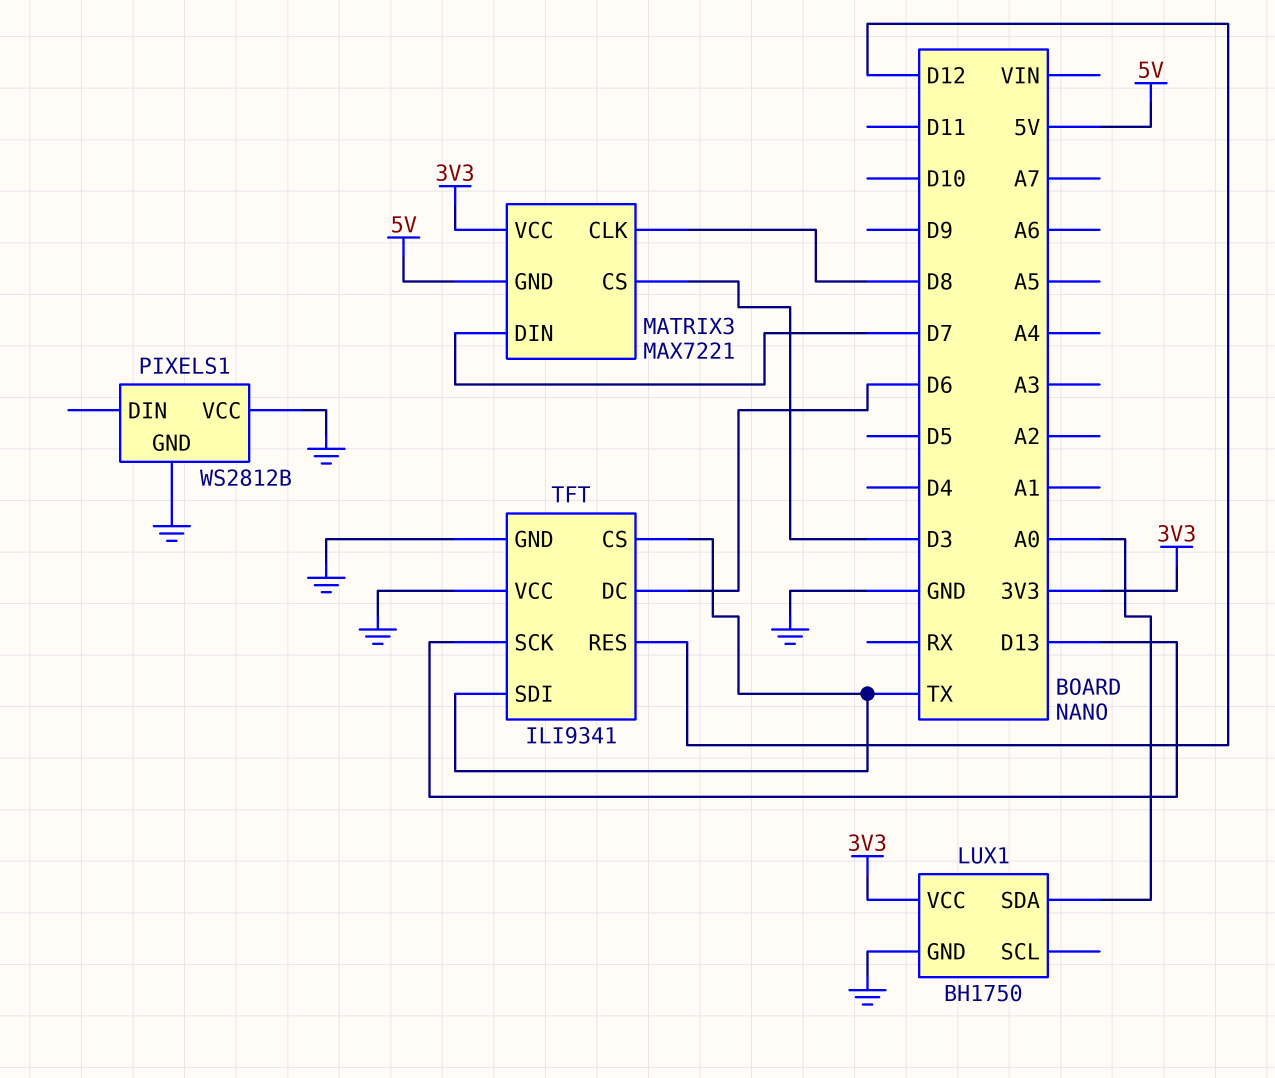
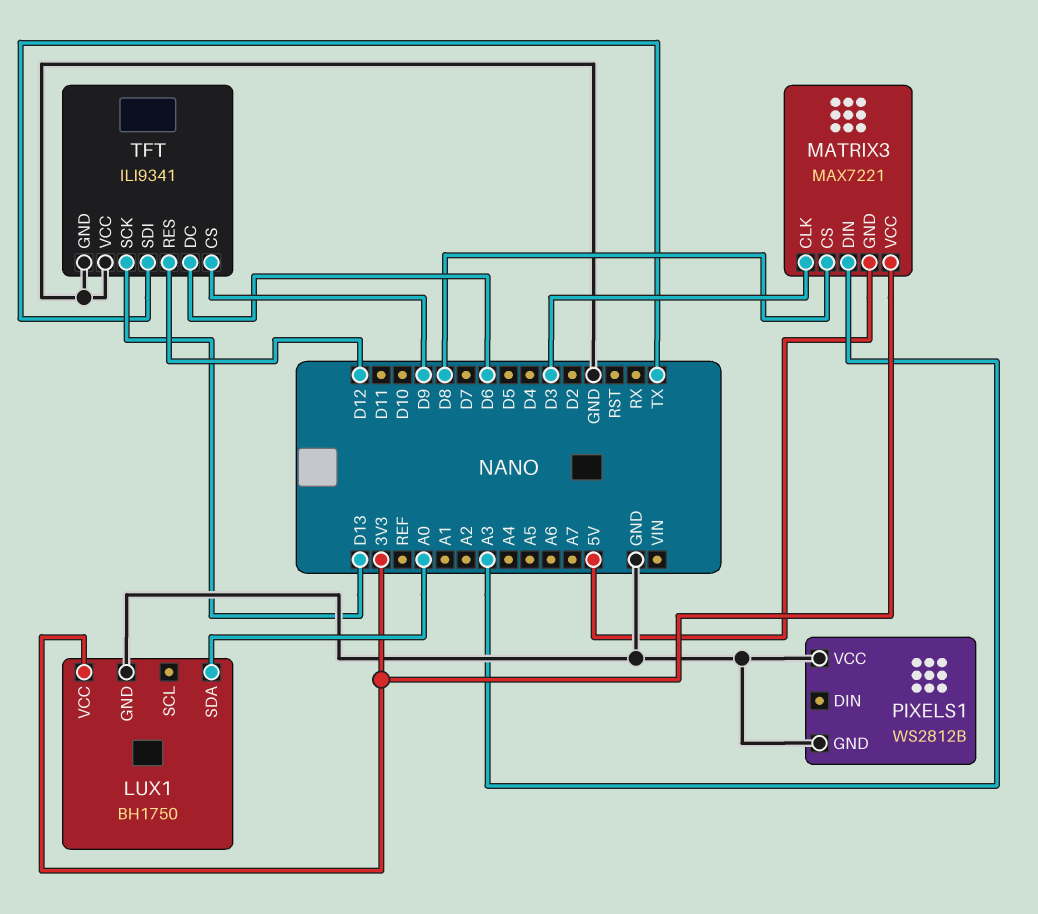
MATRIX3 pin CLK: D8 -> D3
MATRIX3 pin CS: D3 -> D8
MATRIX3 pin DIN: D7 -> A3
TFT pin CS: TX -> D9

